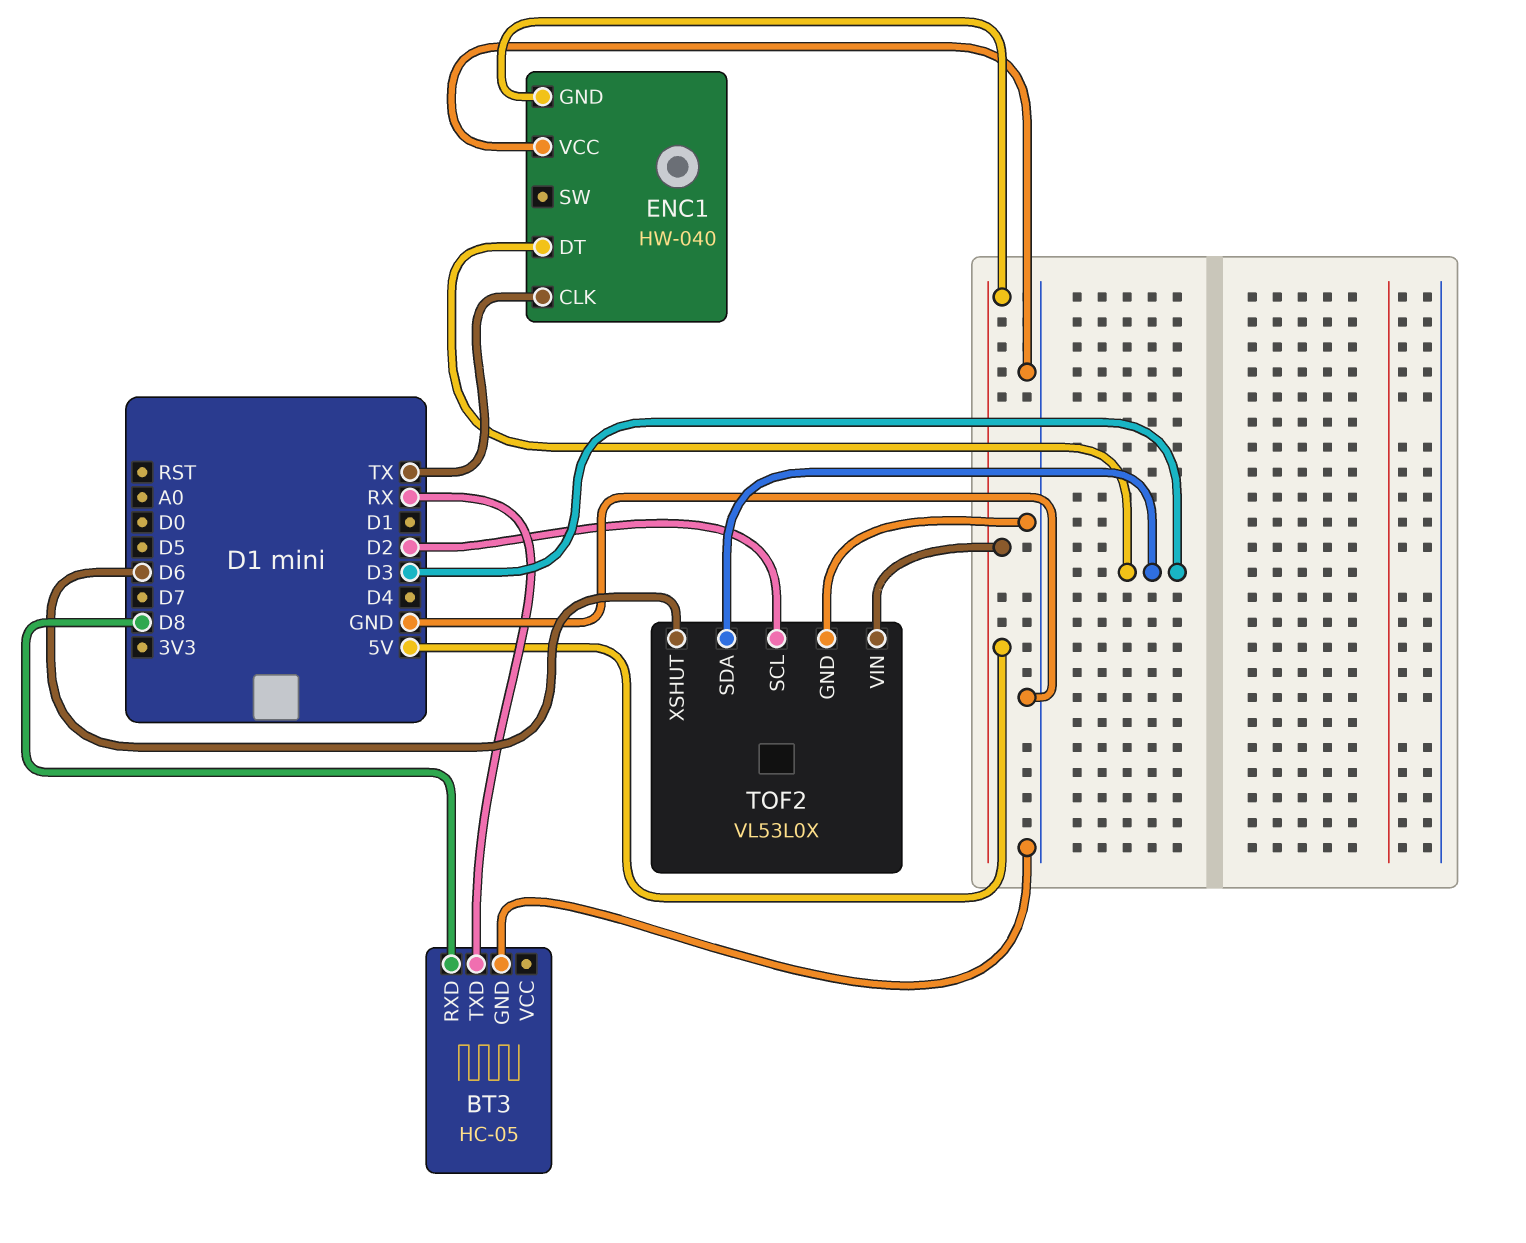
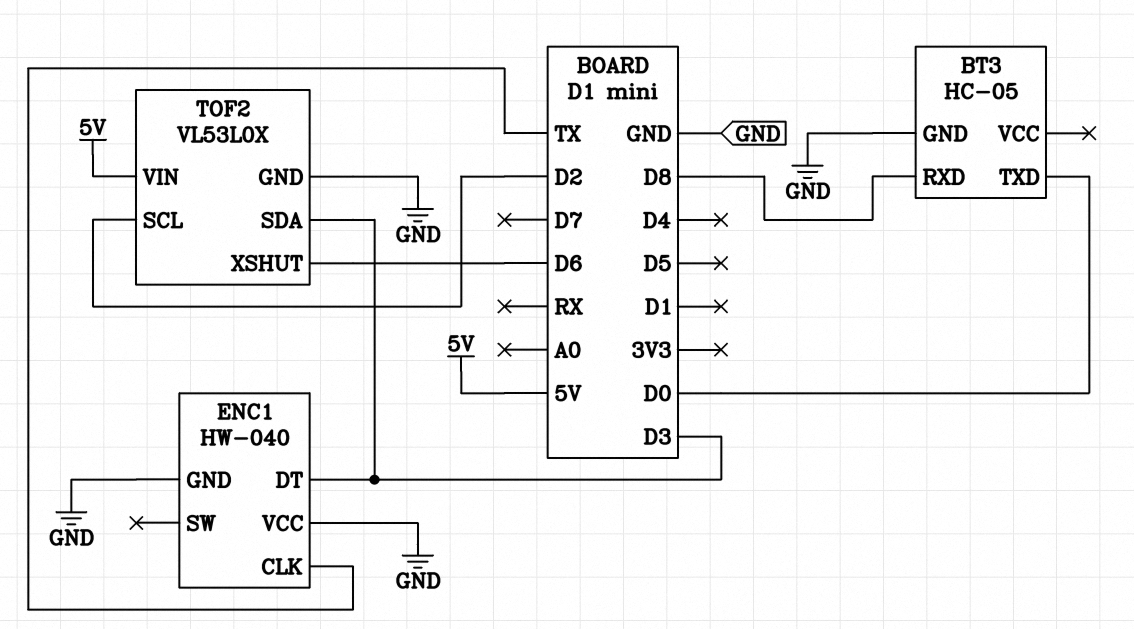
BT3 pin TXD: RX -> D0
ENC1 pin GND: 5V -> GND

